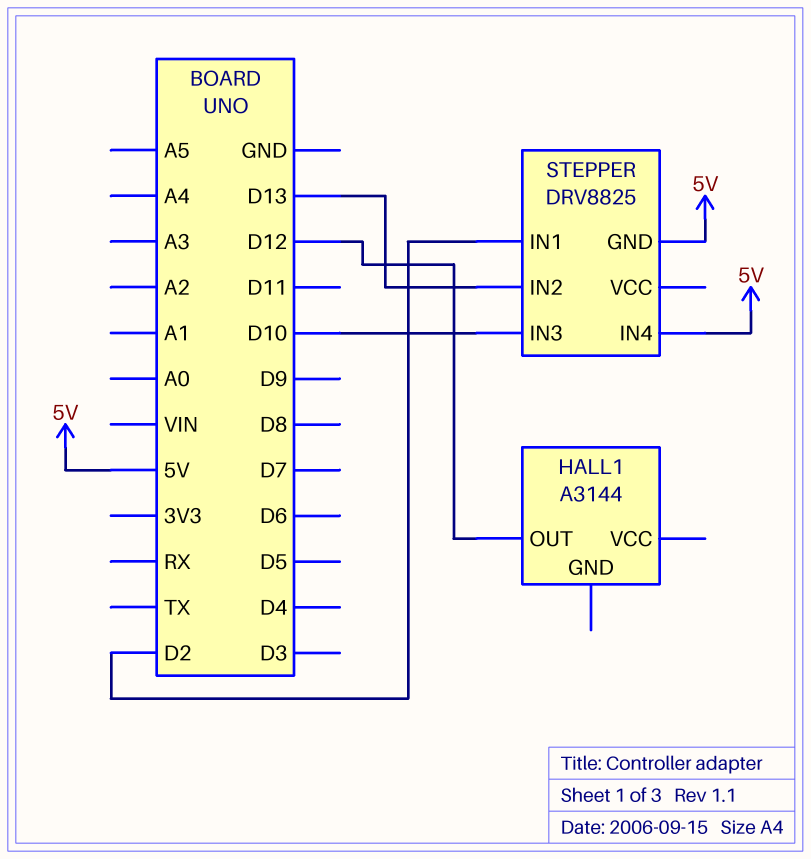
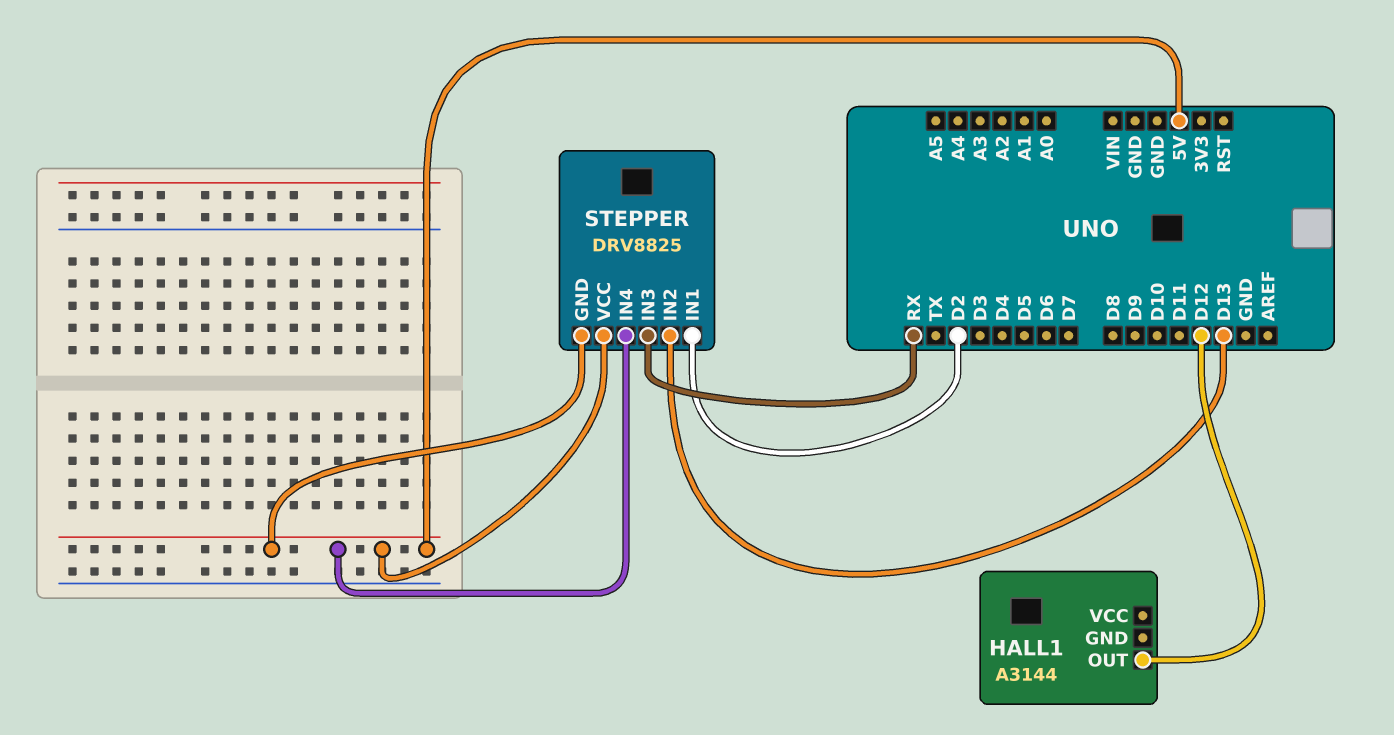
STEPPER pin IN3: D10 -> RX
STEPPER pin VCC: none -> 5V

